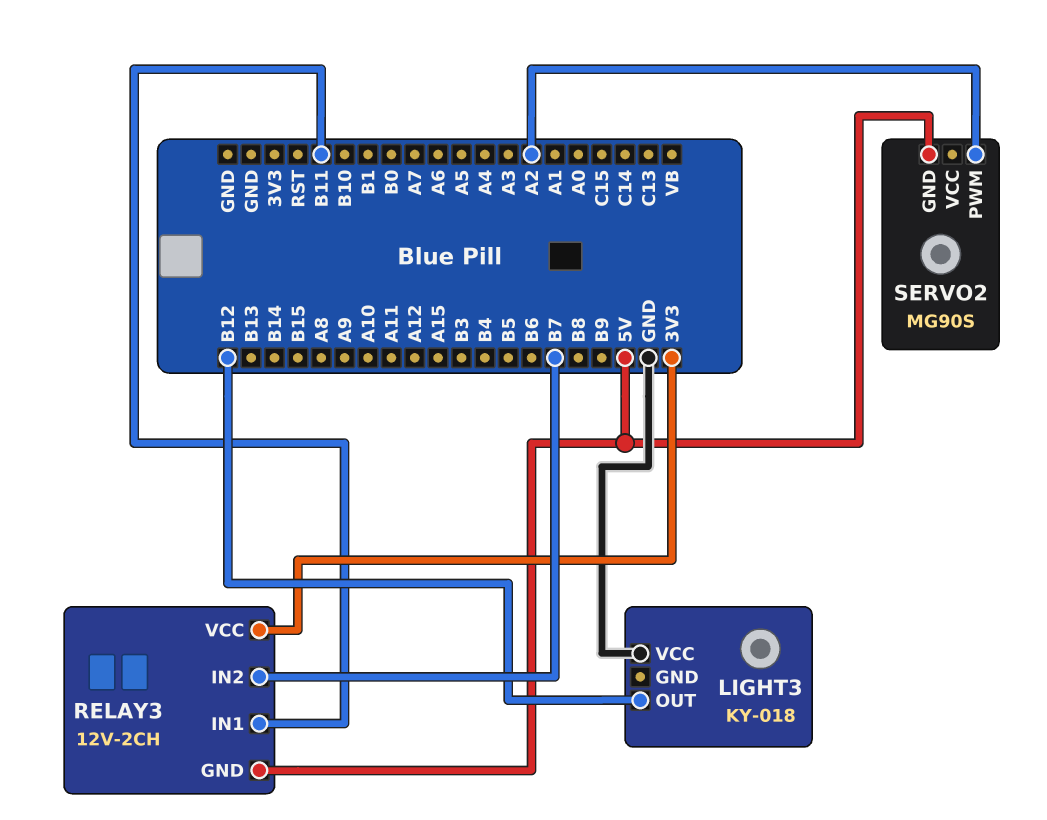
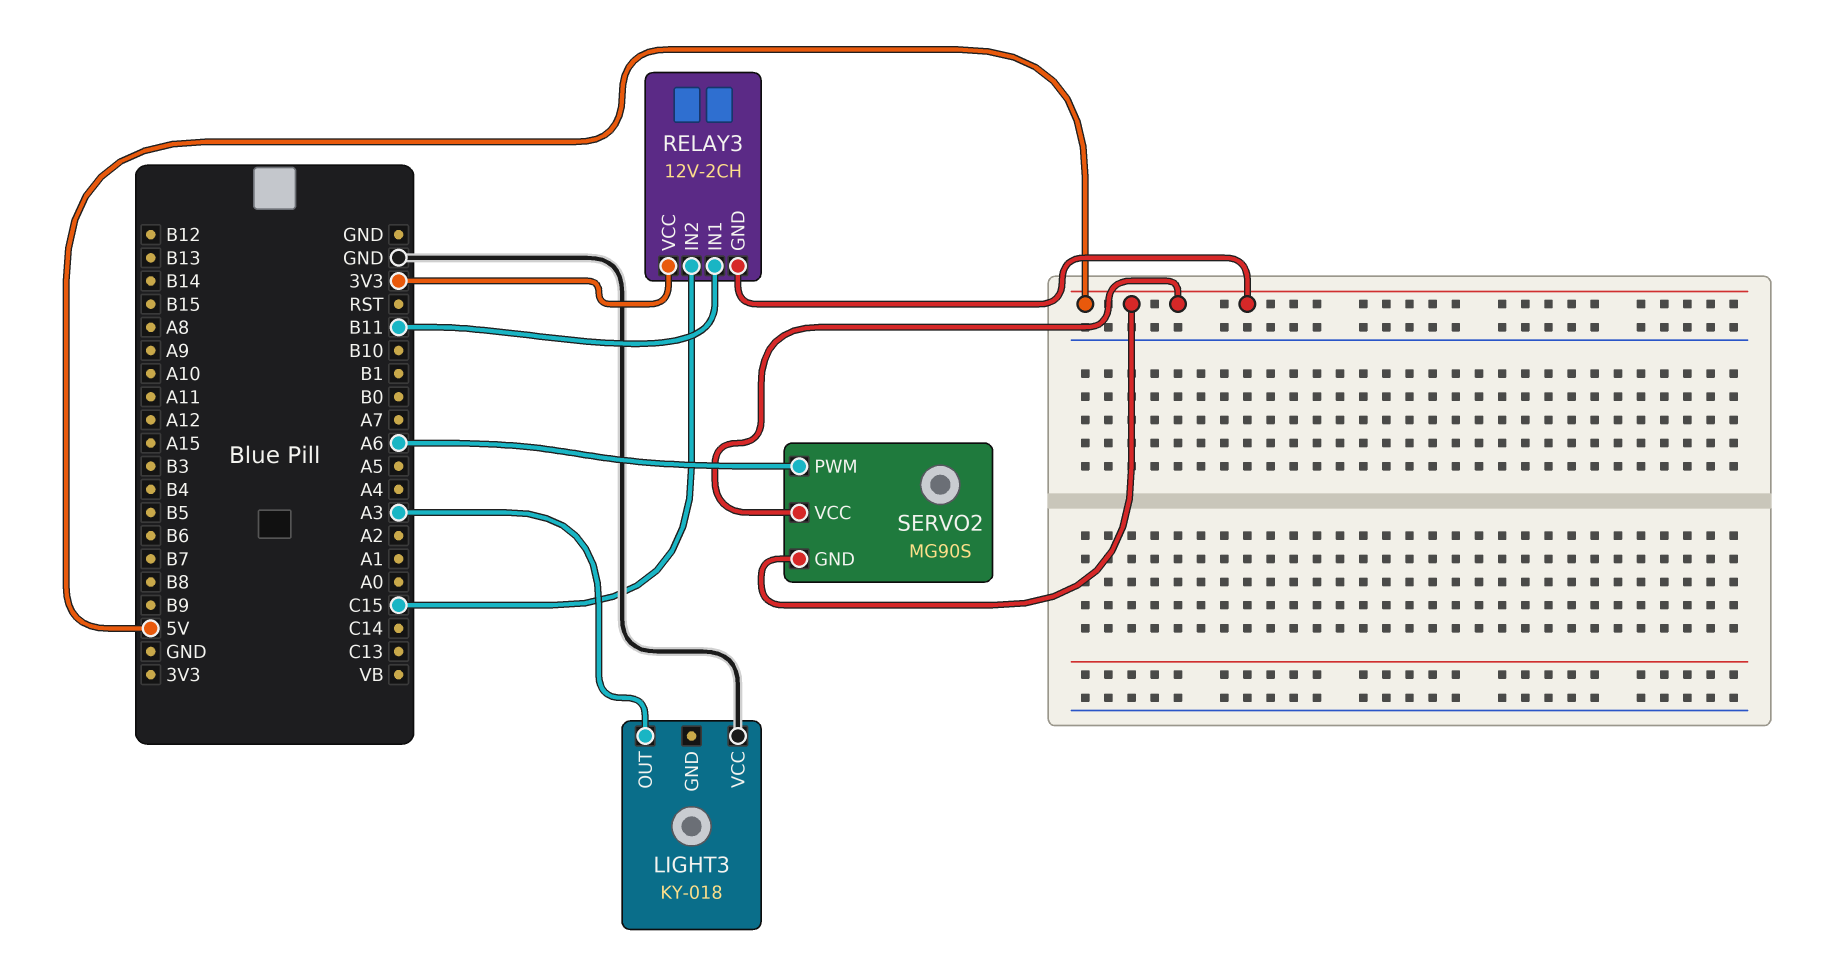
LIGHT3 pin OUT: B12 -> A3
RELAY3 pin IN2: B7 -> C15
SERVO2 pin PWM: A2 -> A6
SERVO2 pin VCC: none -> 5V

